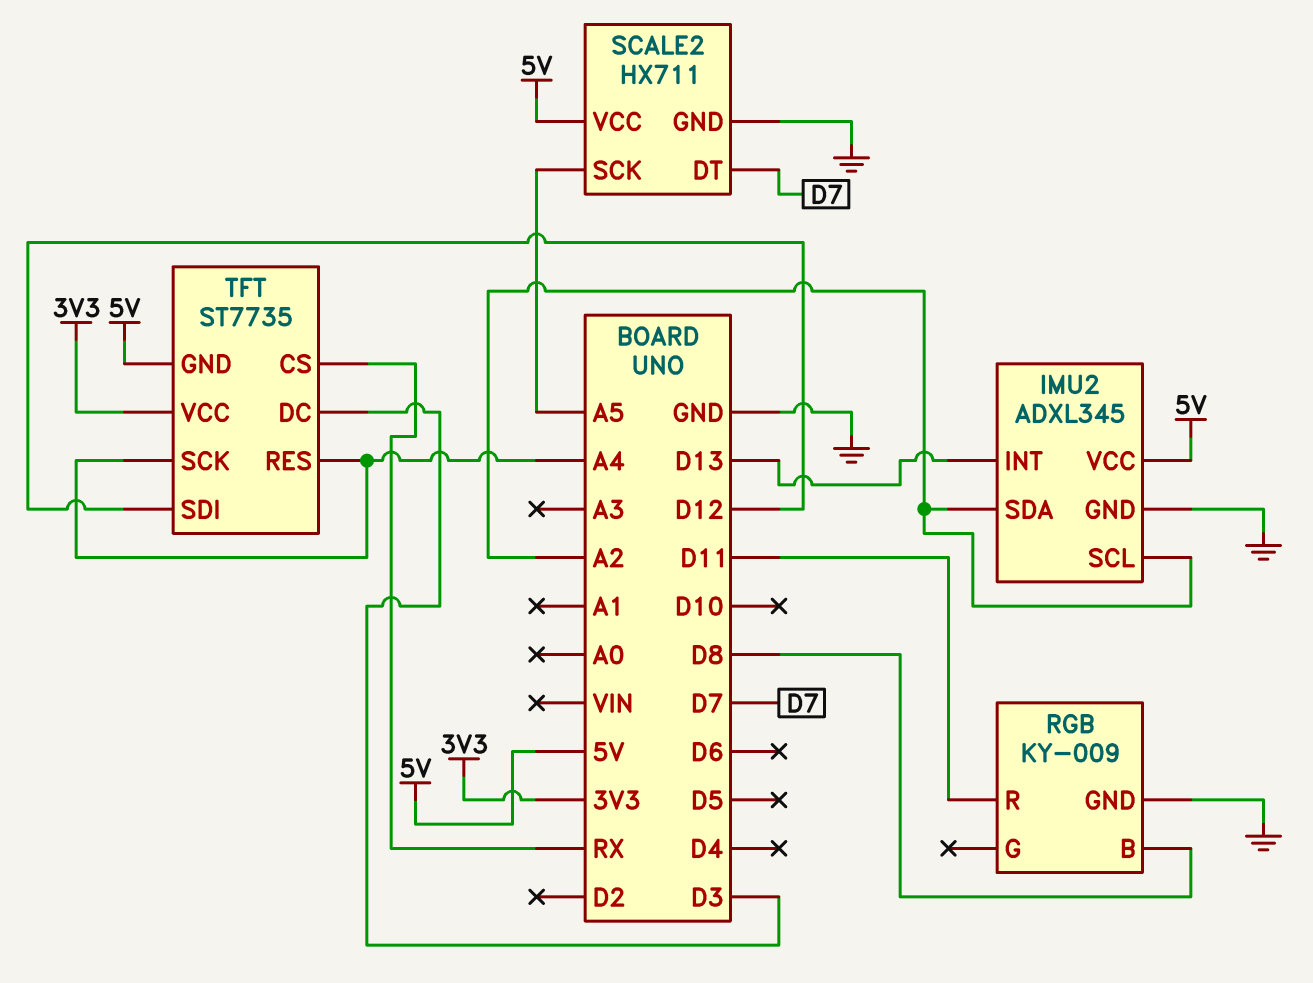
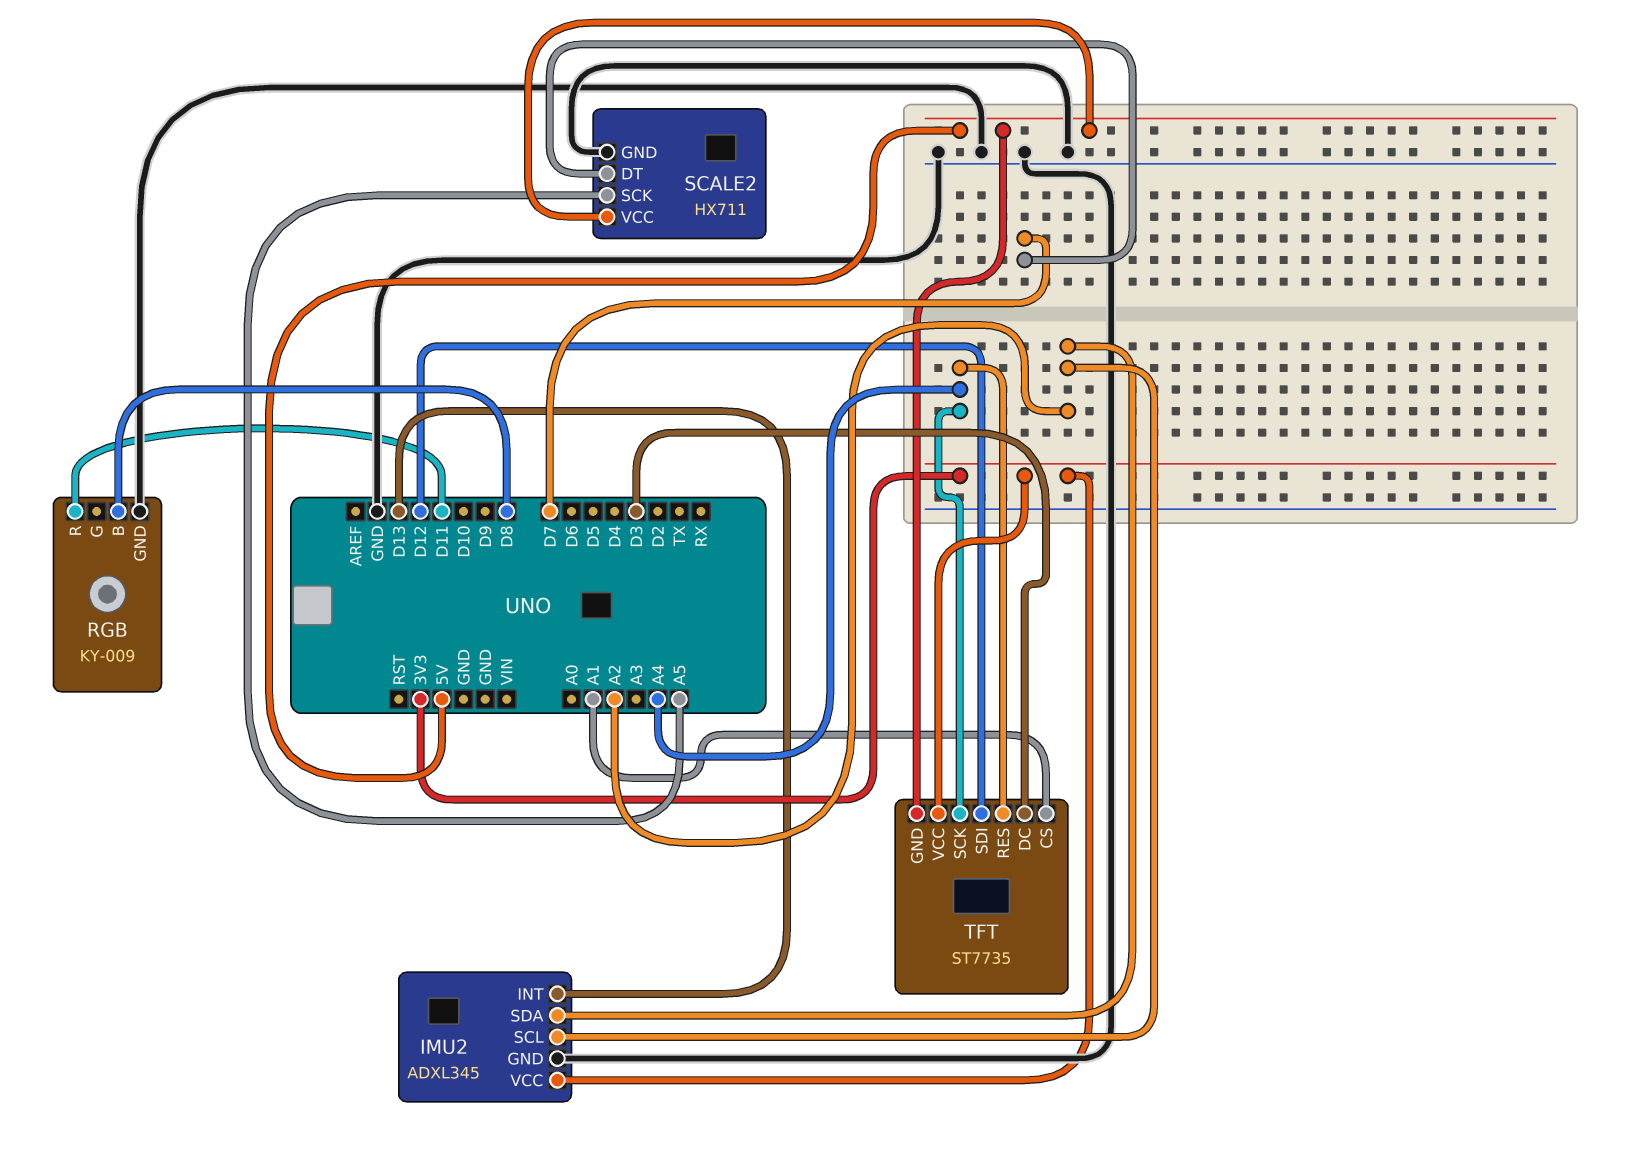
IMU2 pin VCC: 5V -> 3V3
TFT pin CS: RX -> A1

